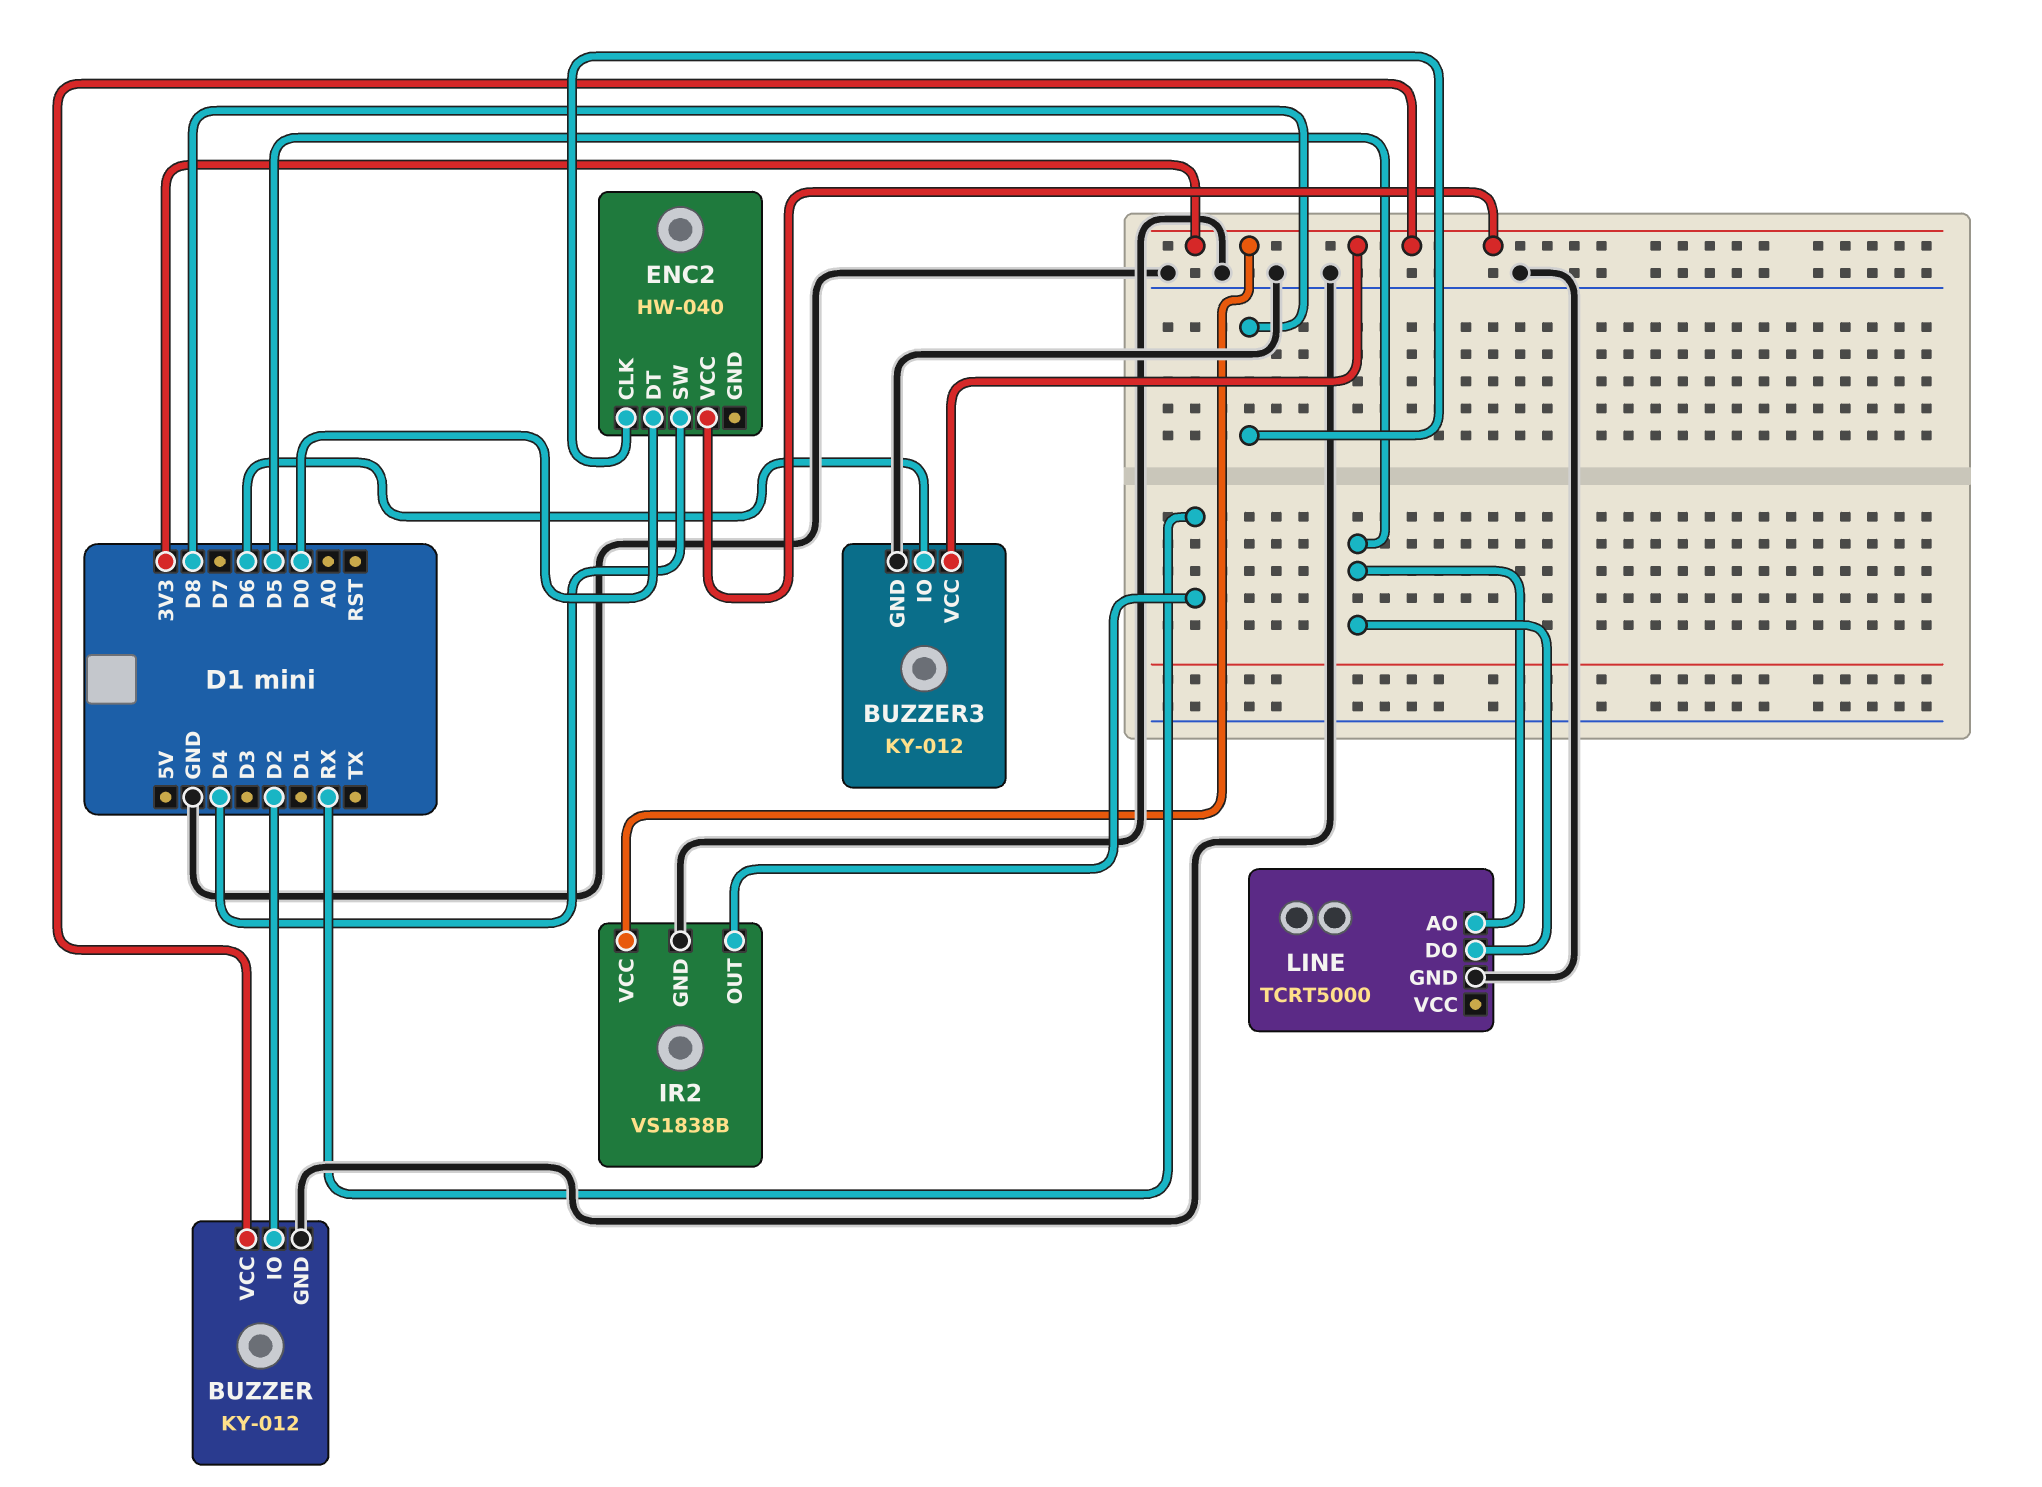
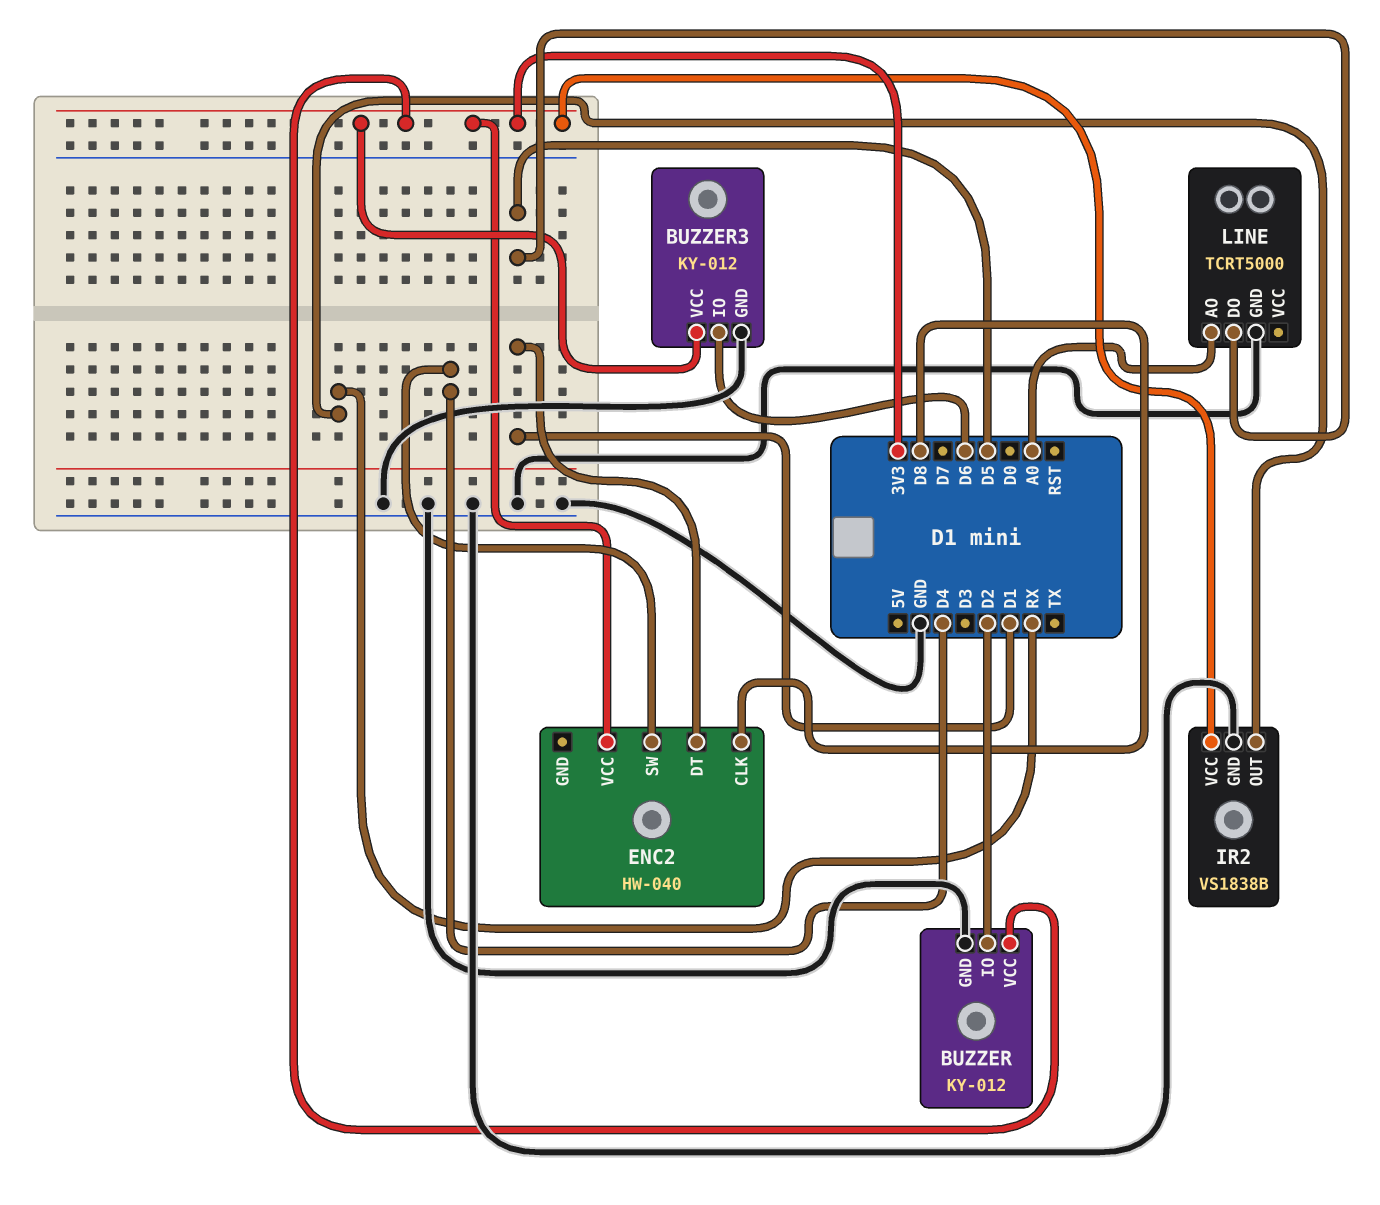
ENC2 pin DT: D0 -> D1
LINE pin AO: D5 -> A0

